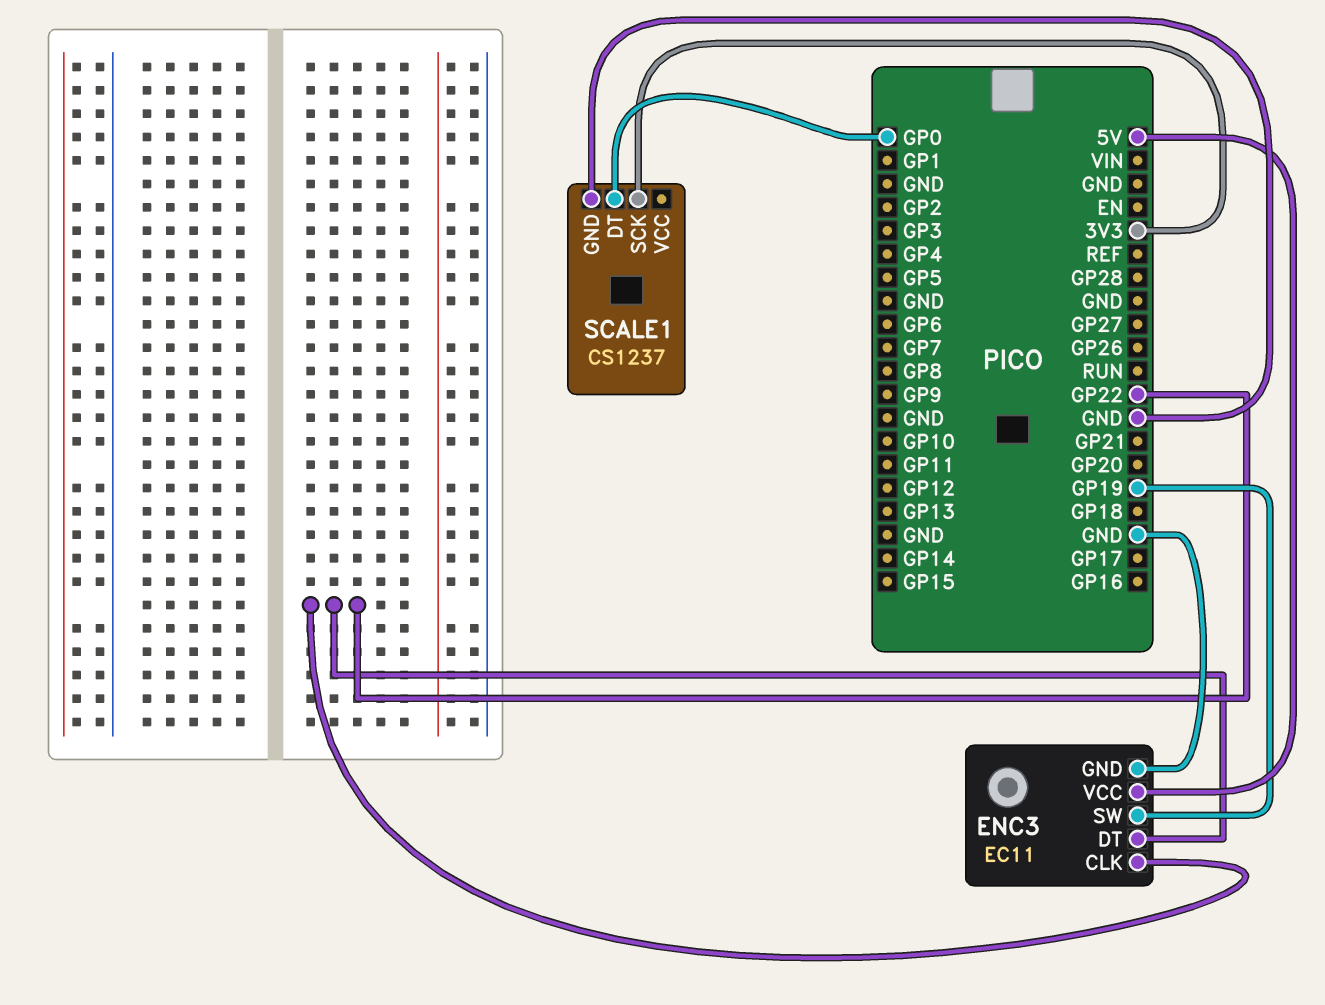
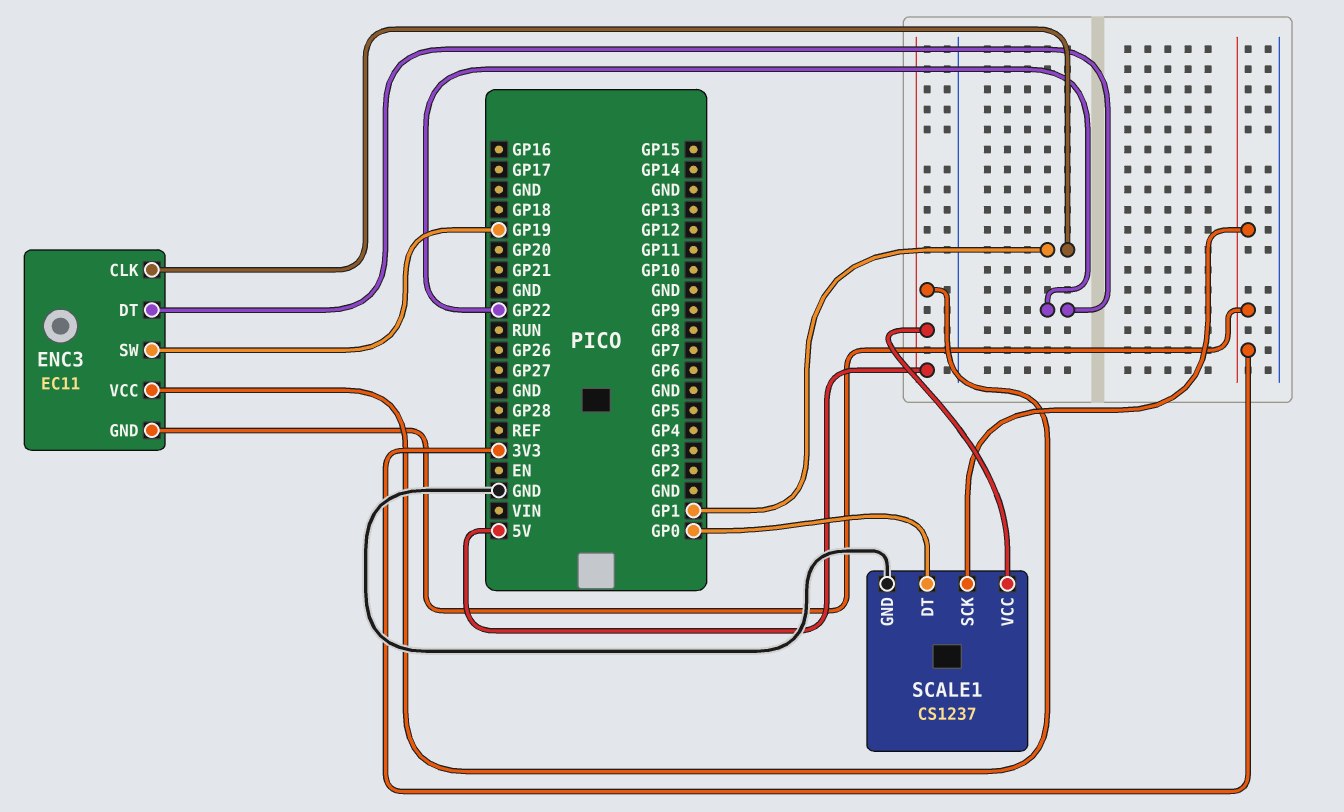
ENC3 pin CLK: GP22 -> GP1
ENC3 pin GND: GND -> 3V3
SCALE1 pin VCC: none -> 5V

